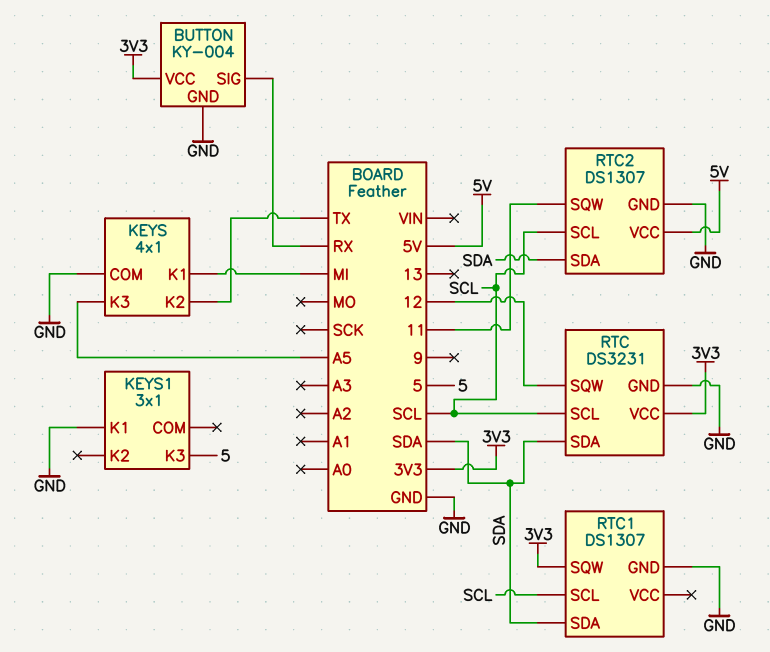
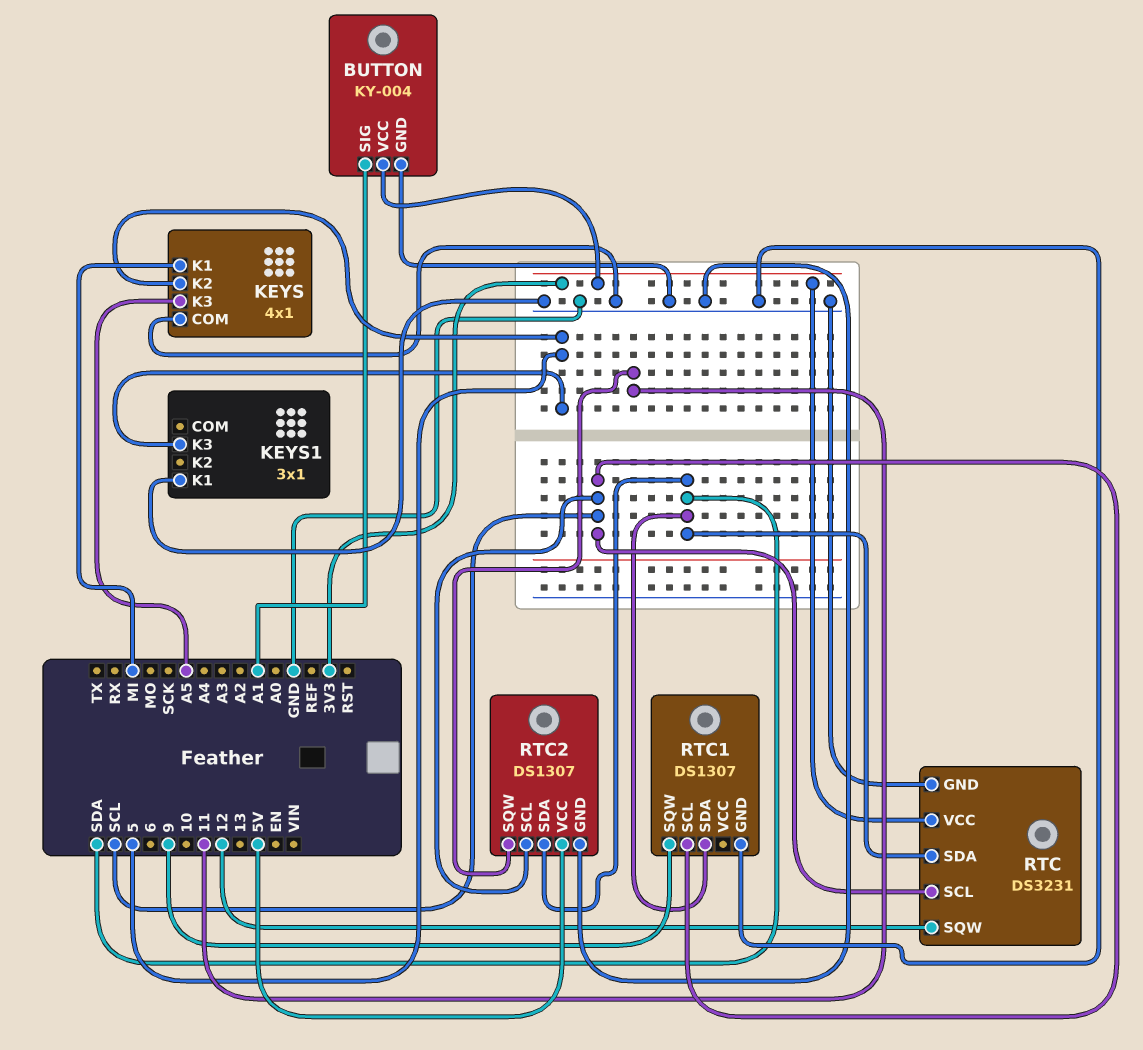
BUTTON pin SIG: RX -> A1
KEYS pin K2: TX -> 5
RTC1 pin SQW: 3V3 -> 9

